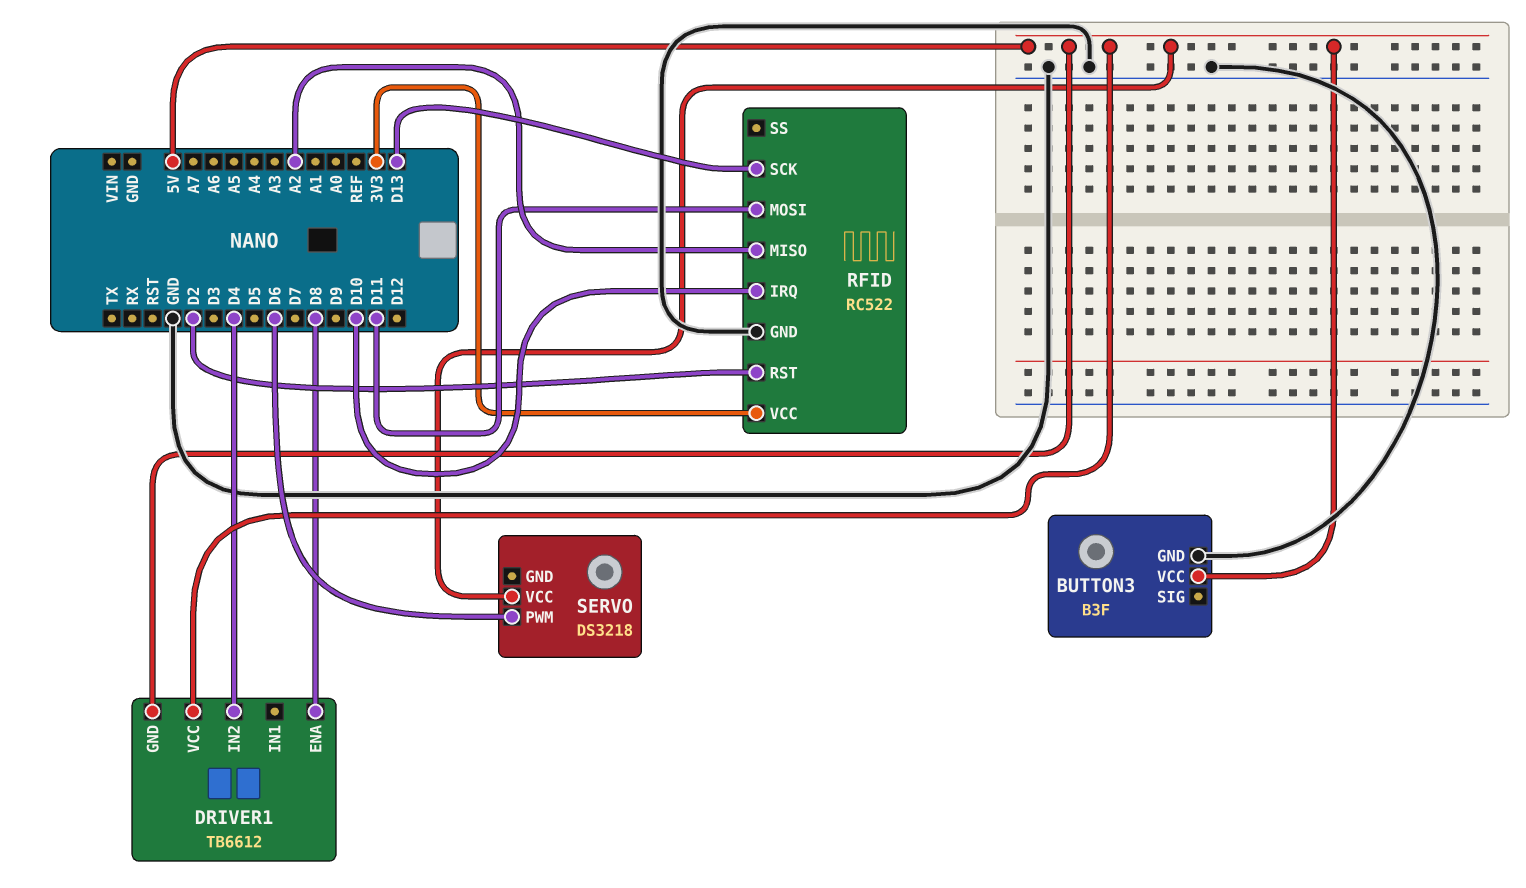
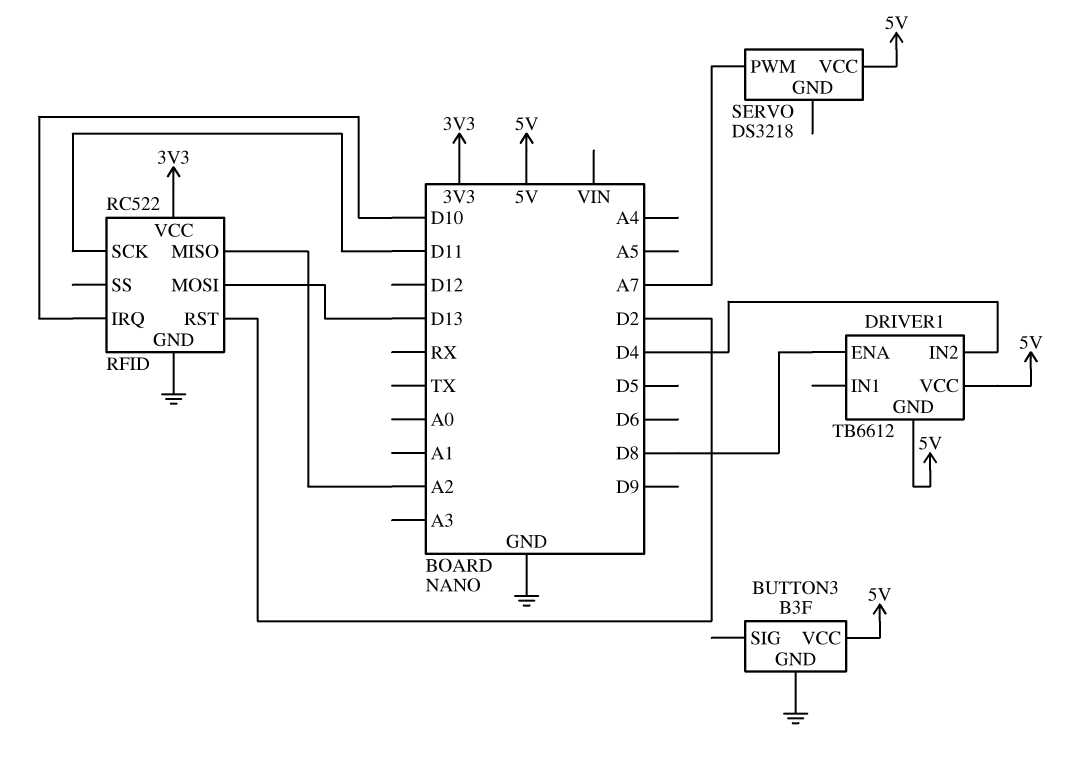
RFID pin MOSI: D11 -> D13
RFID pin SCK: D13 -> D11
SERVO pin PWM: D6 -> A7

